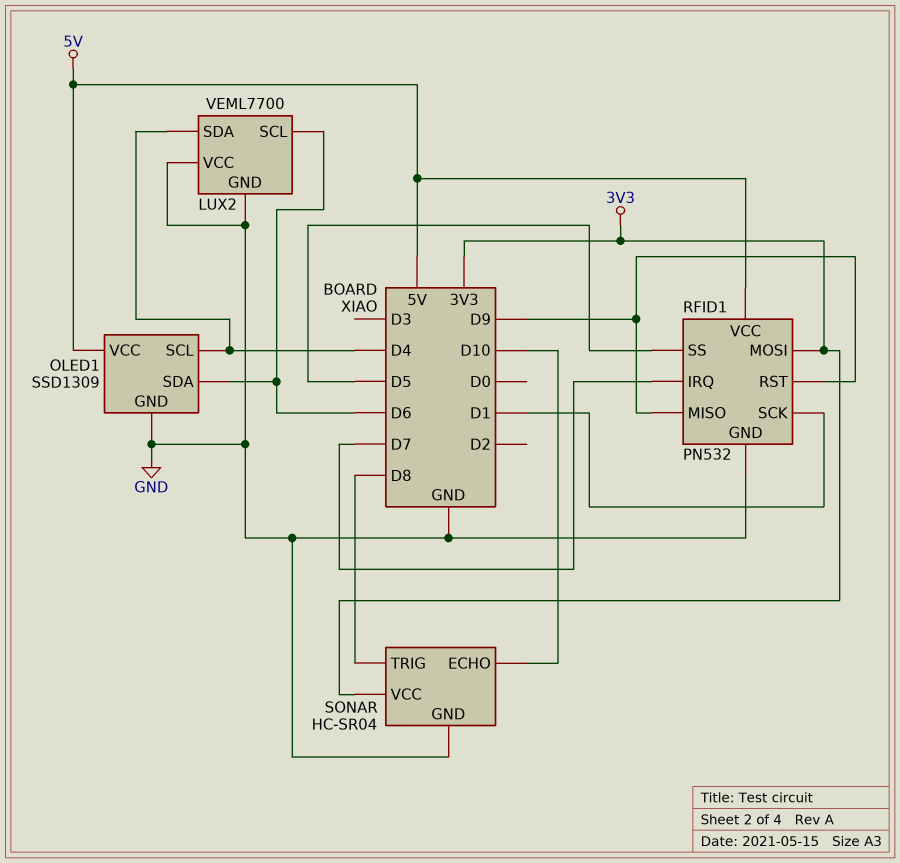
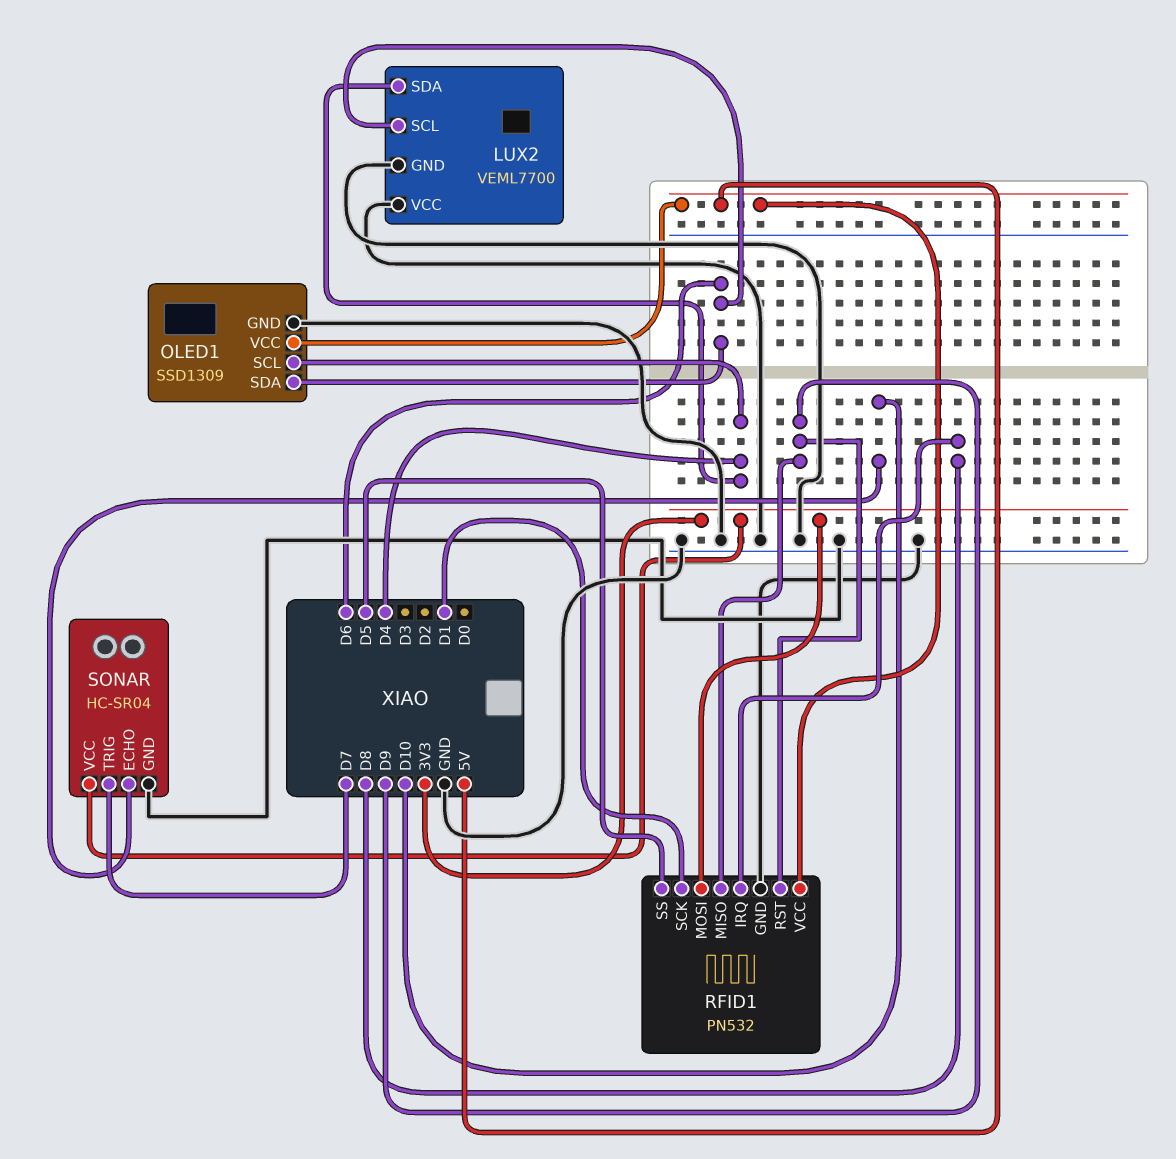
RFID1 pin IRQ: D7 -> D8
SONAR pin TRIG: D8 -> D7

